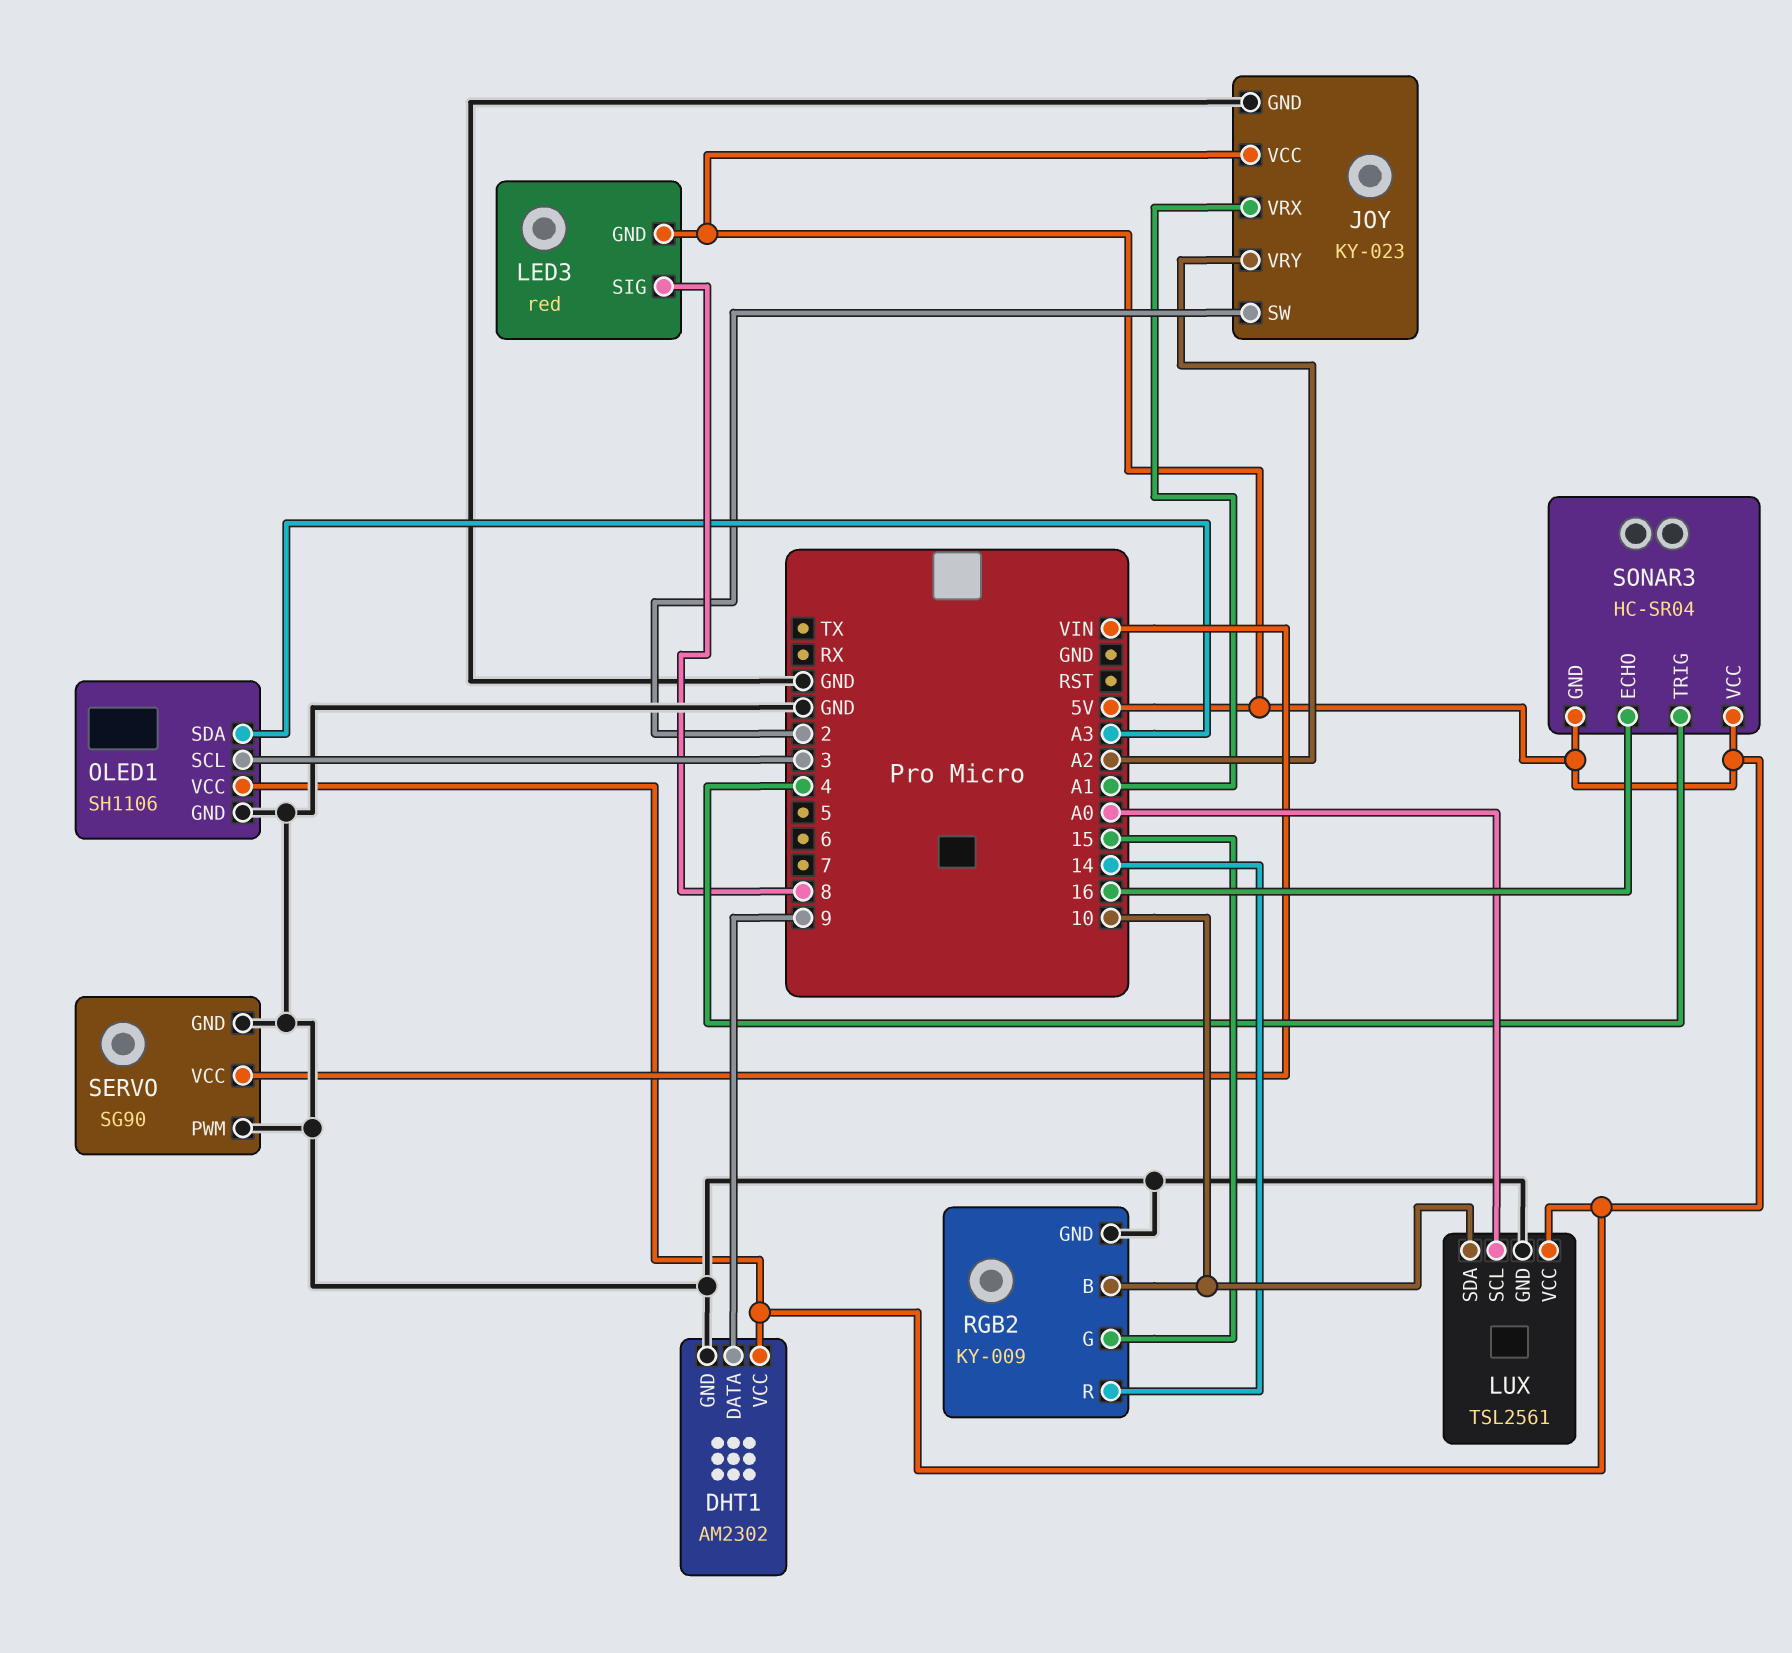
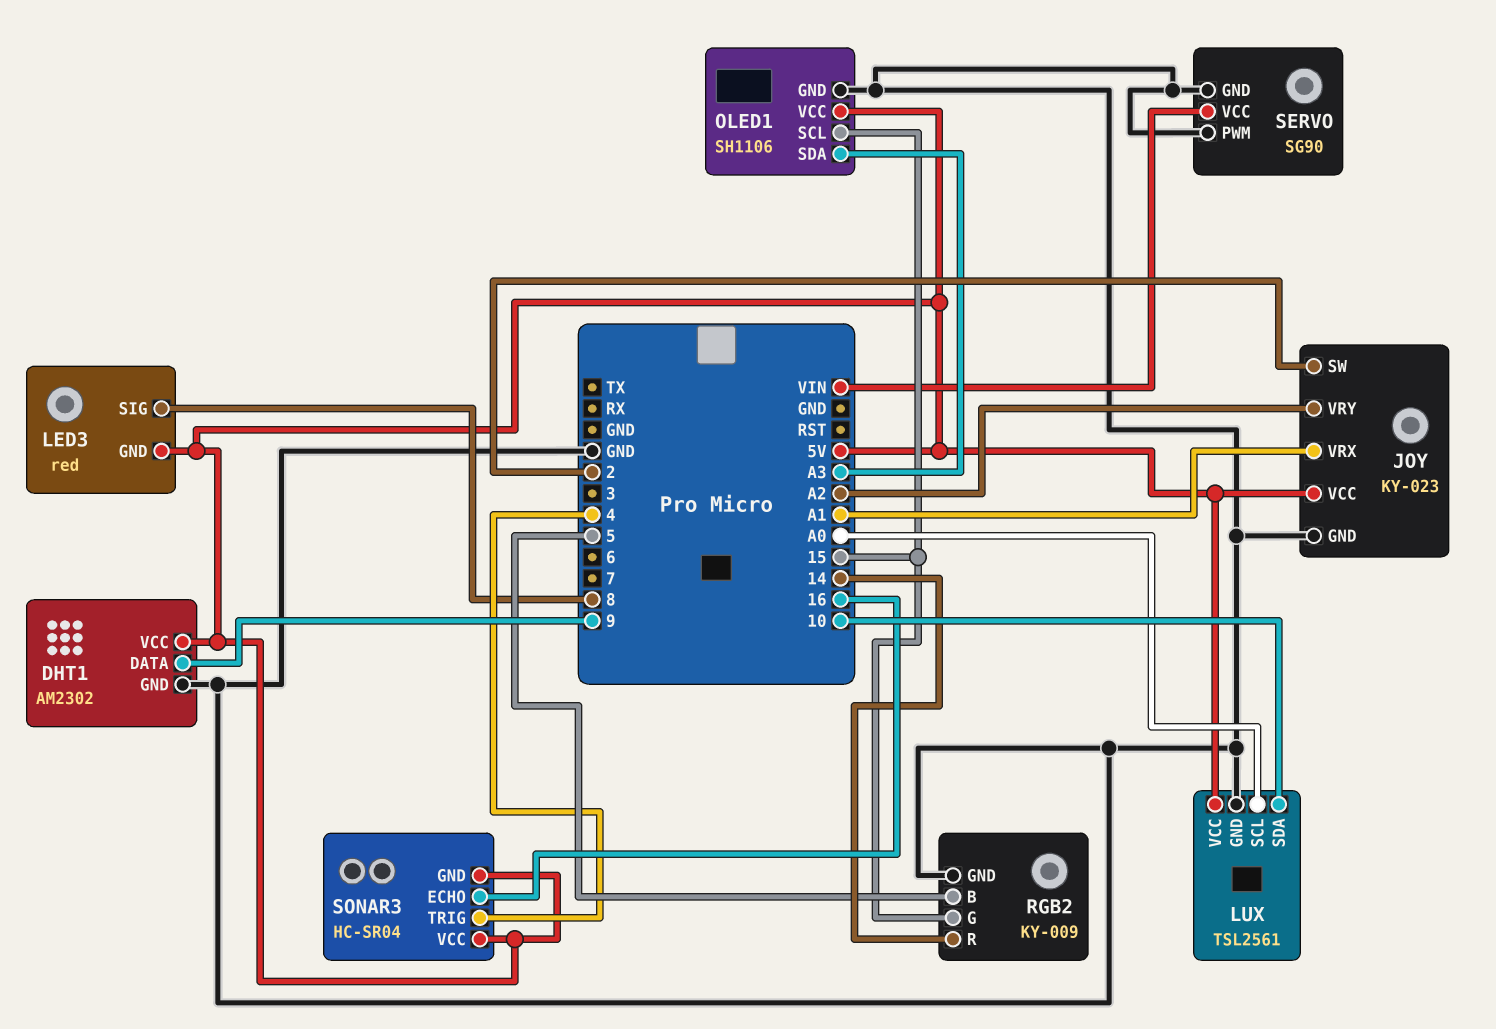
OLED1 pin SCL: 3 -> 15
RGB2 pin B: 10 -> 5

